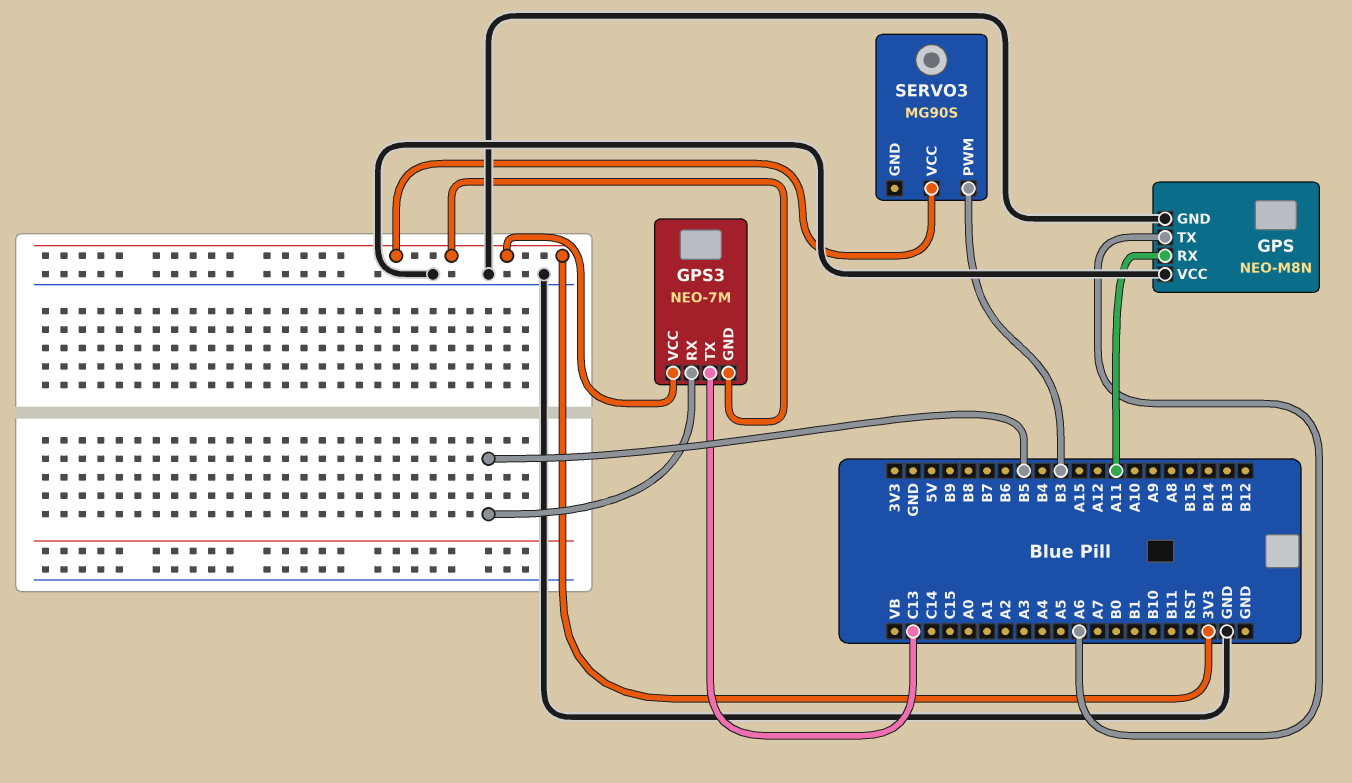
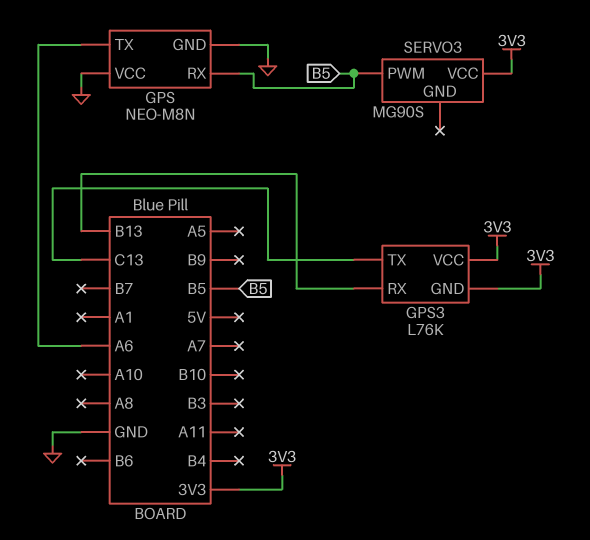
GPS pin RX: A11 -> B5
GPS3: NEO-7M -> L76K
GPS3 pin RX: B5 -> B13
SERVO3 pin PWM: B3 -> B5

